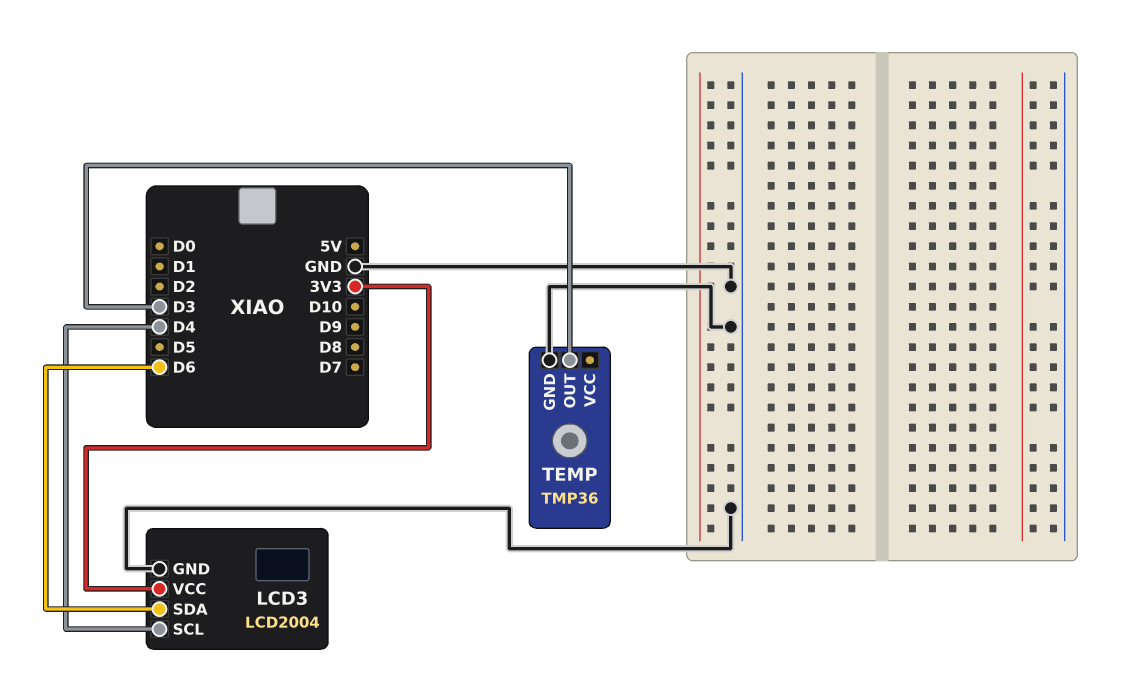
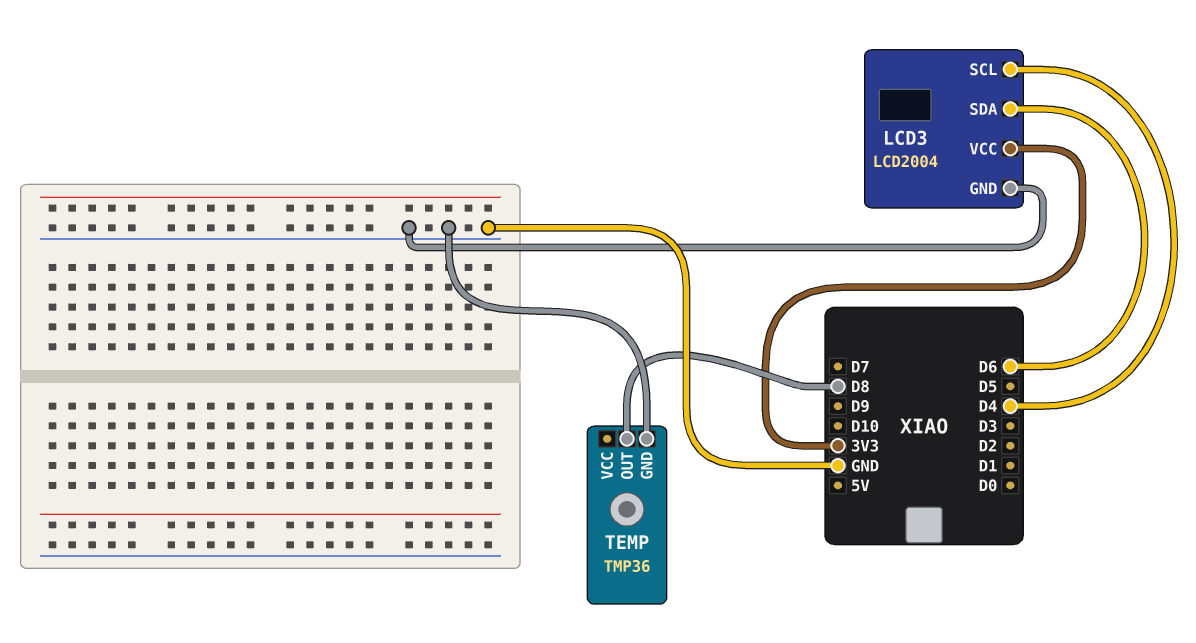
TEMP pin OUT: D3 -> D8

